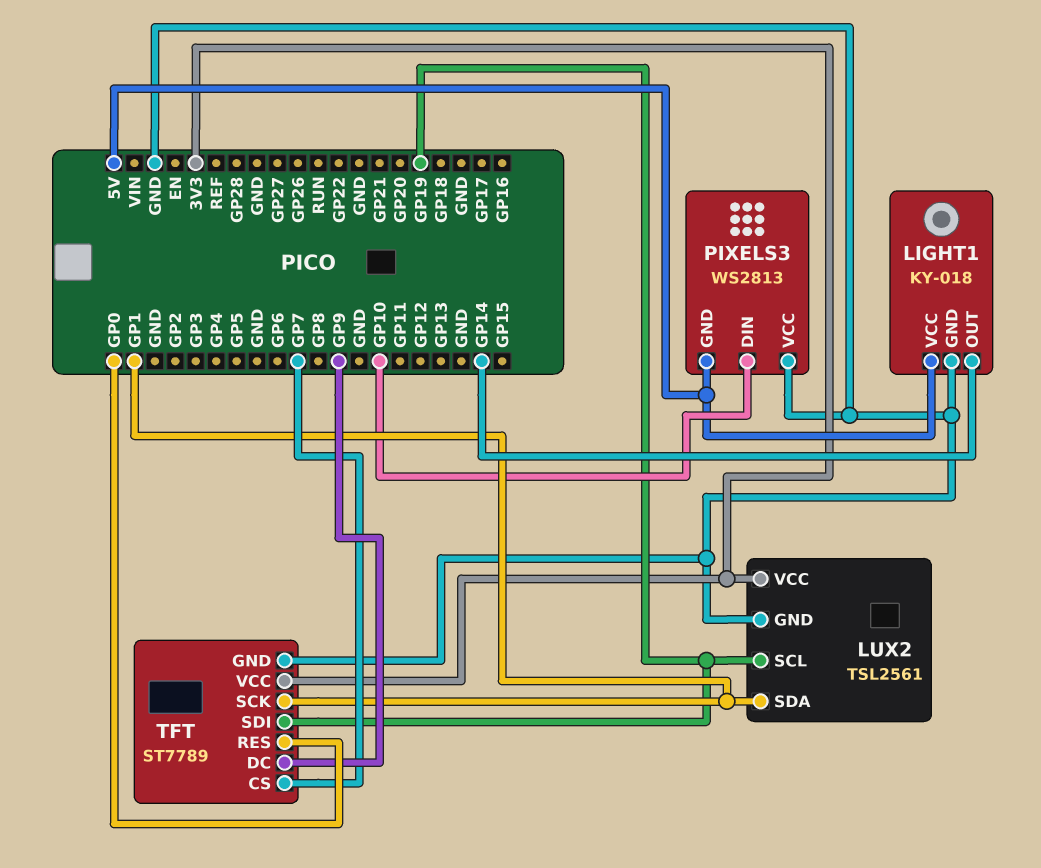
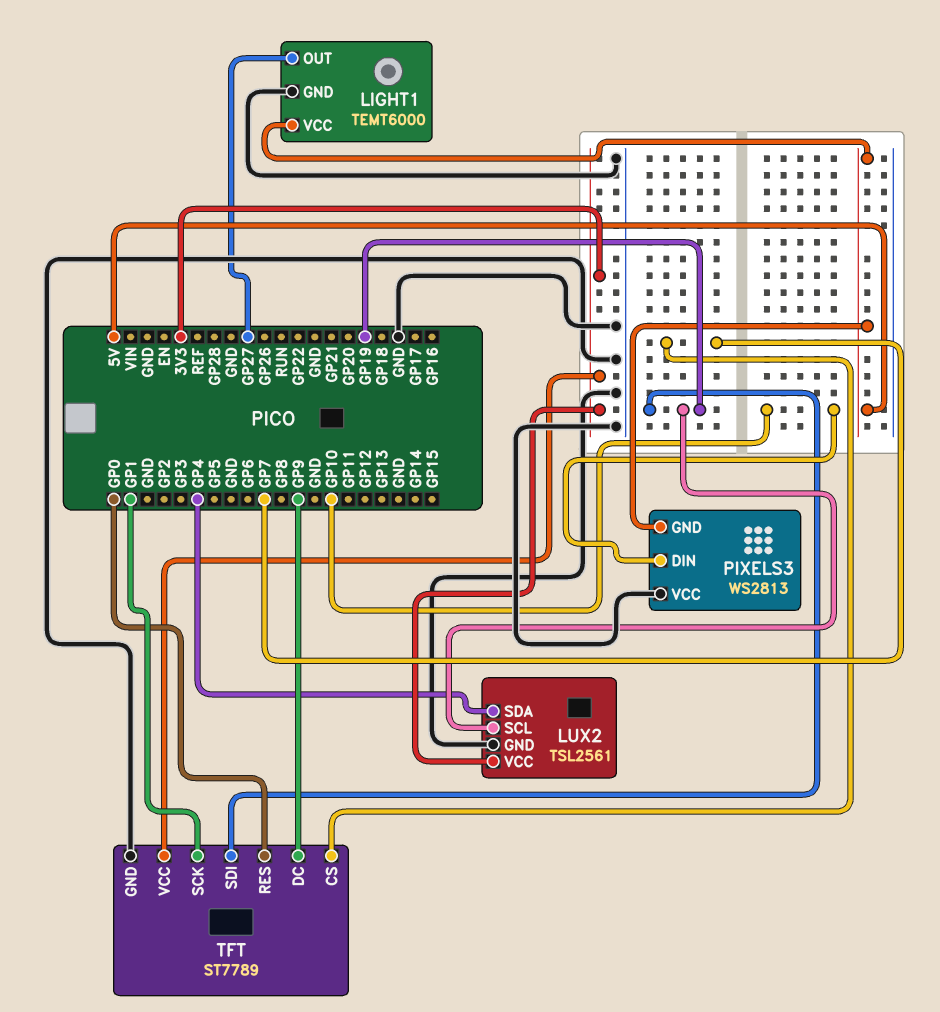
LIGHT1: KY-018 -> TEMT6000
LIGHT1 pin OUT: GP14 -> GP27
LUX2 pin SDA: GP1 -> GP4

